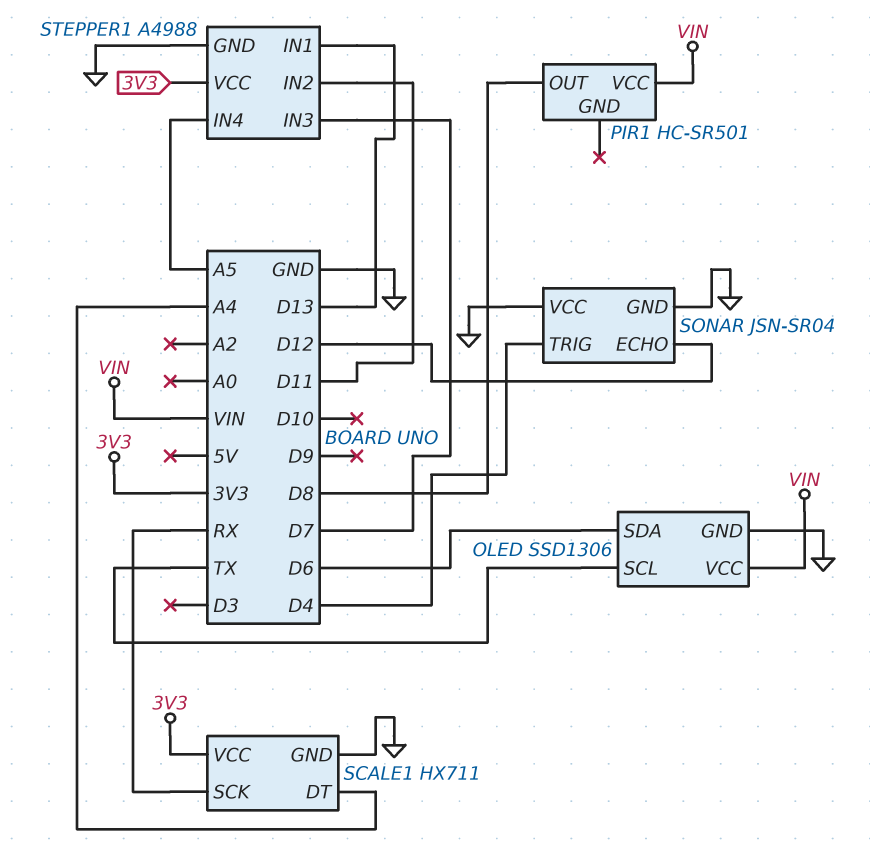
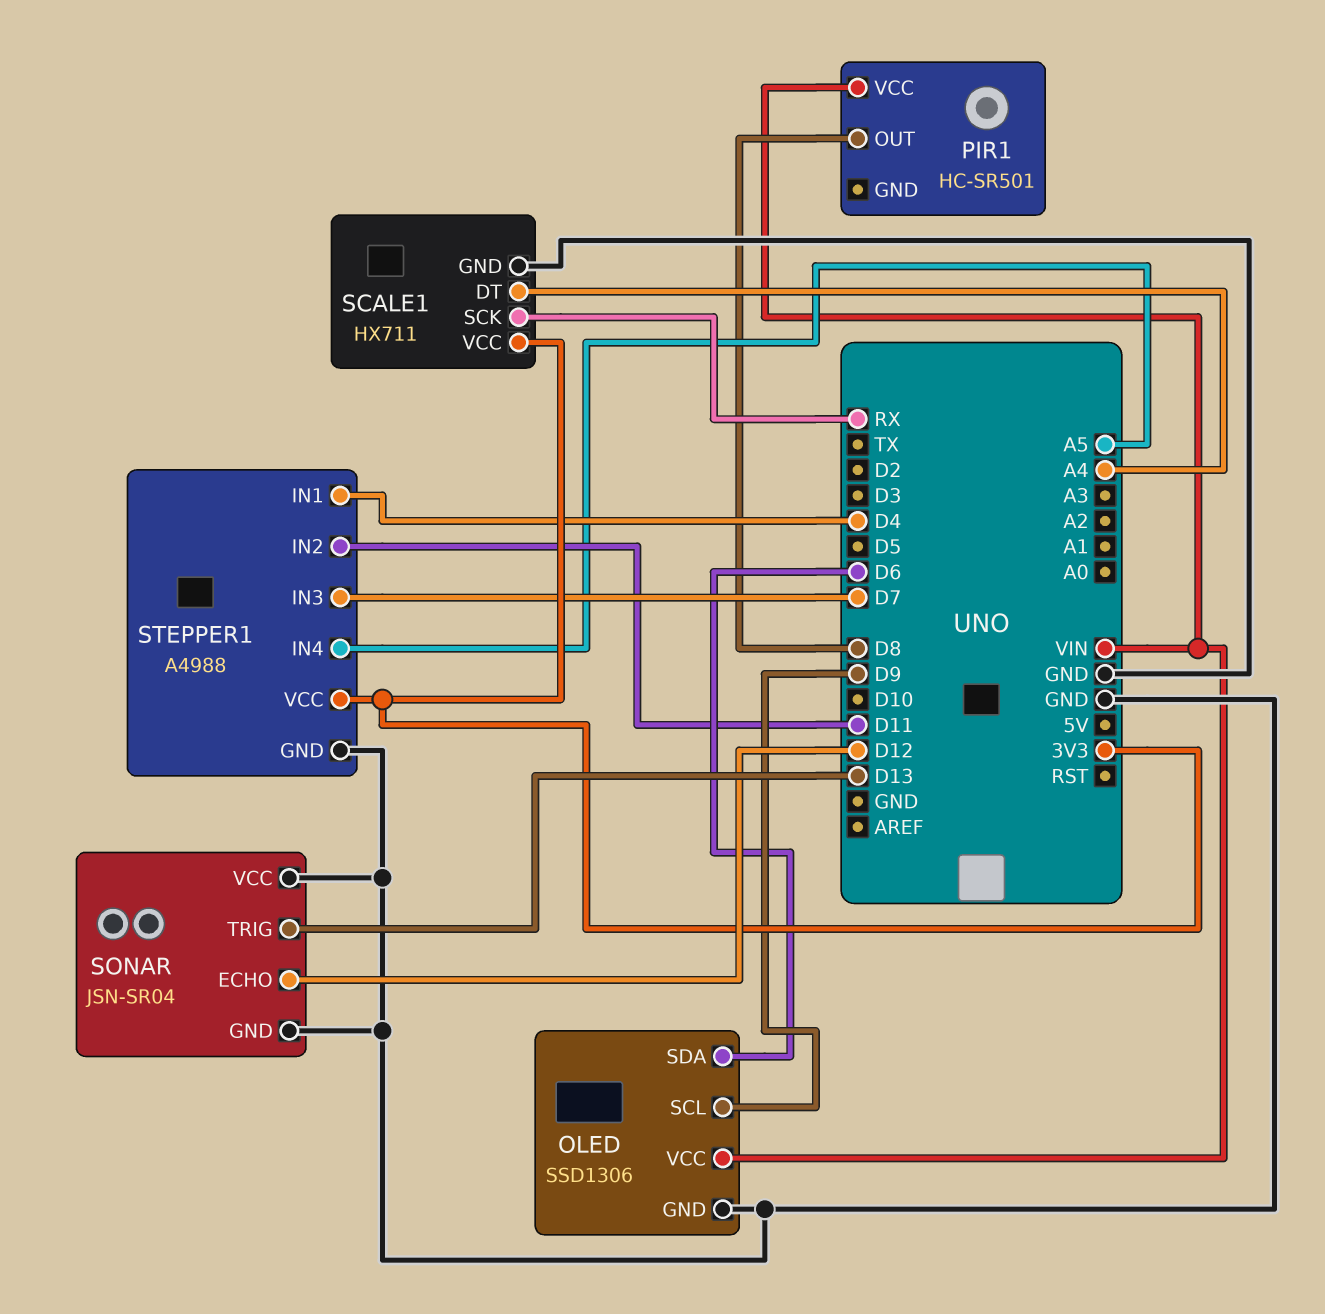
OLED pin SCL: TX -> D9
SONAR pin TRIG: D4 -> D13
STEPPER1 pin IN1: D13 -> D4

